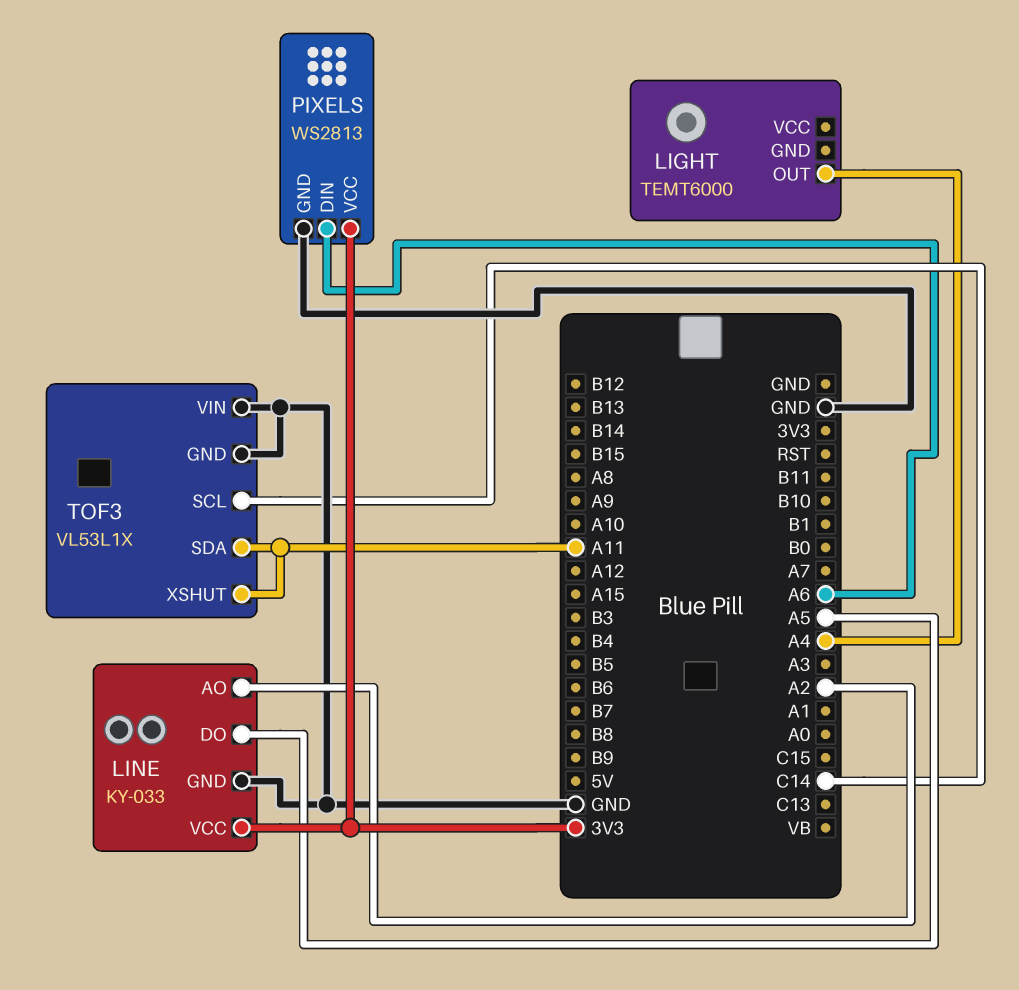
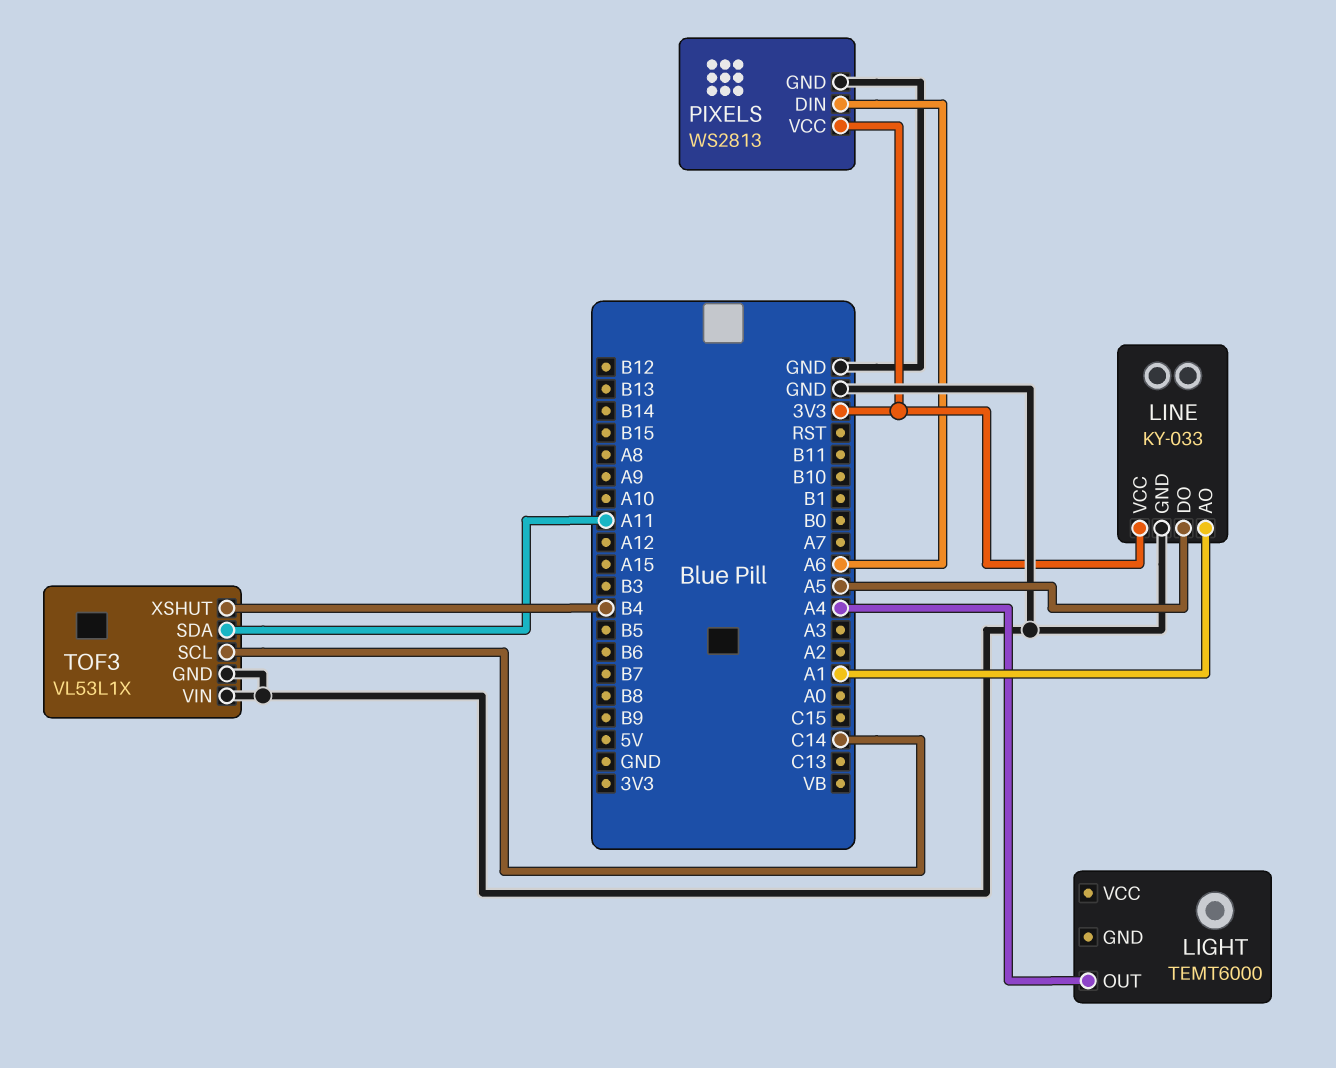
LINE pin AO: A2 -> A1
TOF3 pin XSHUT: A11 -> B4

